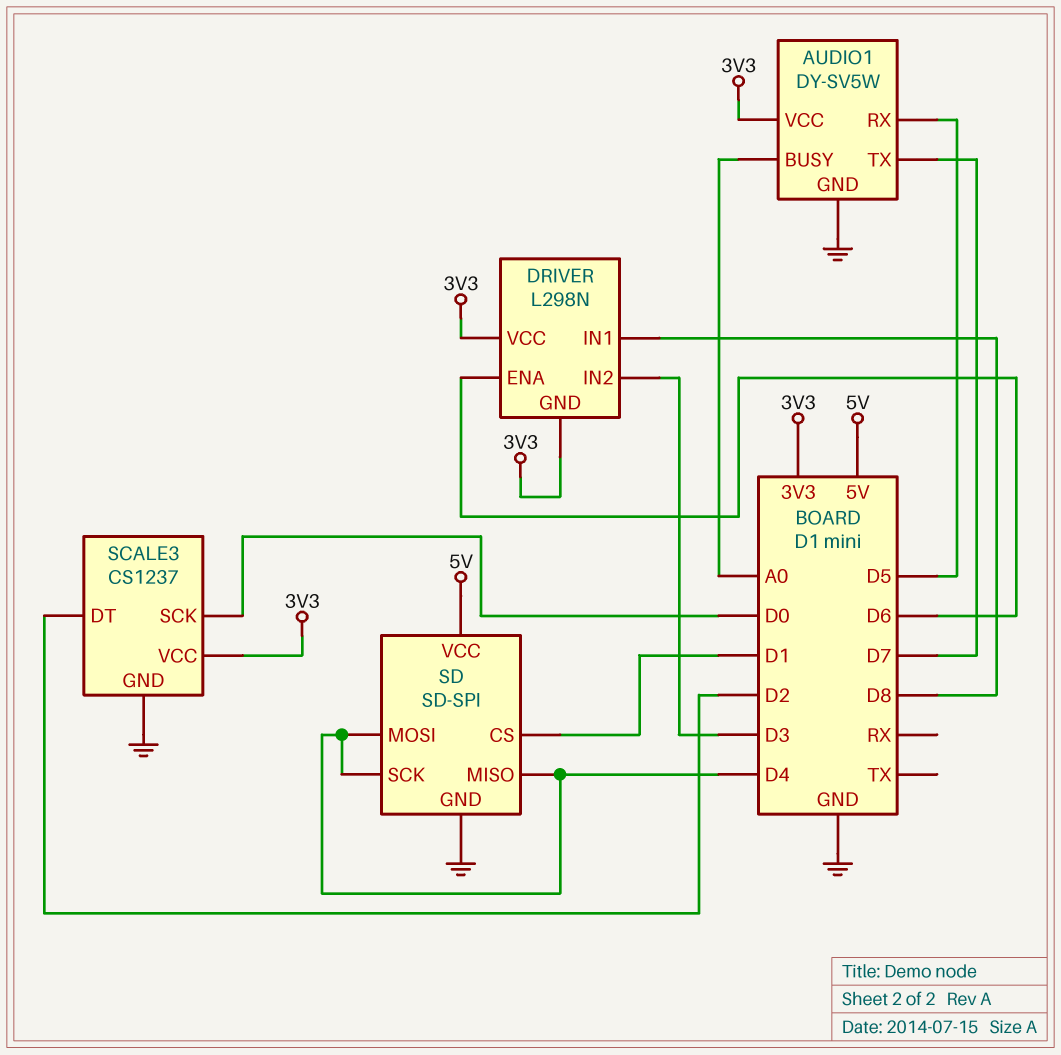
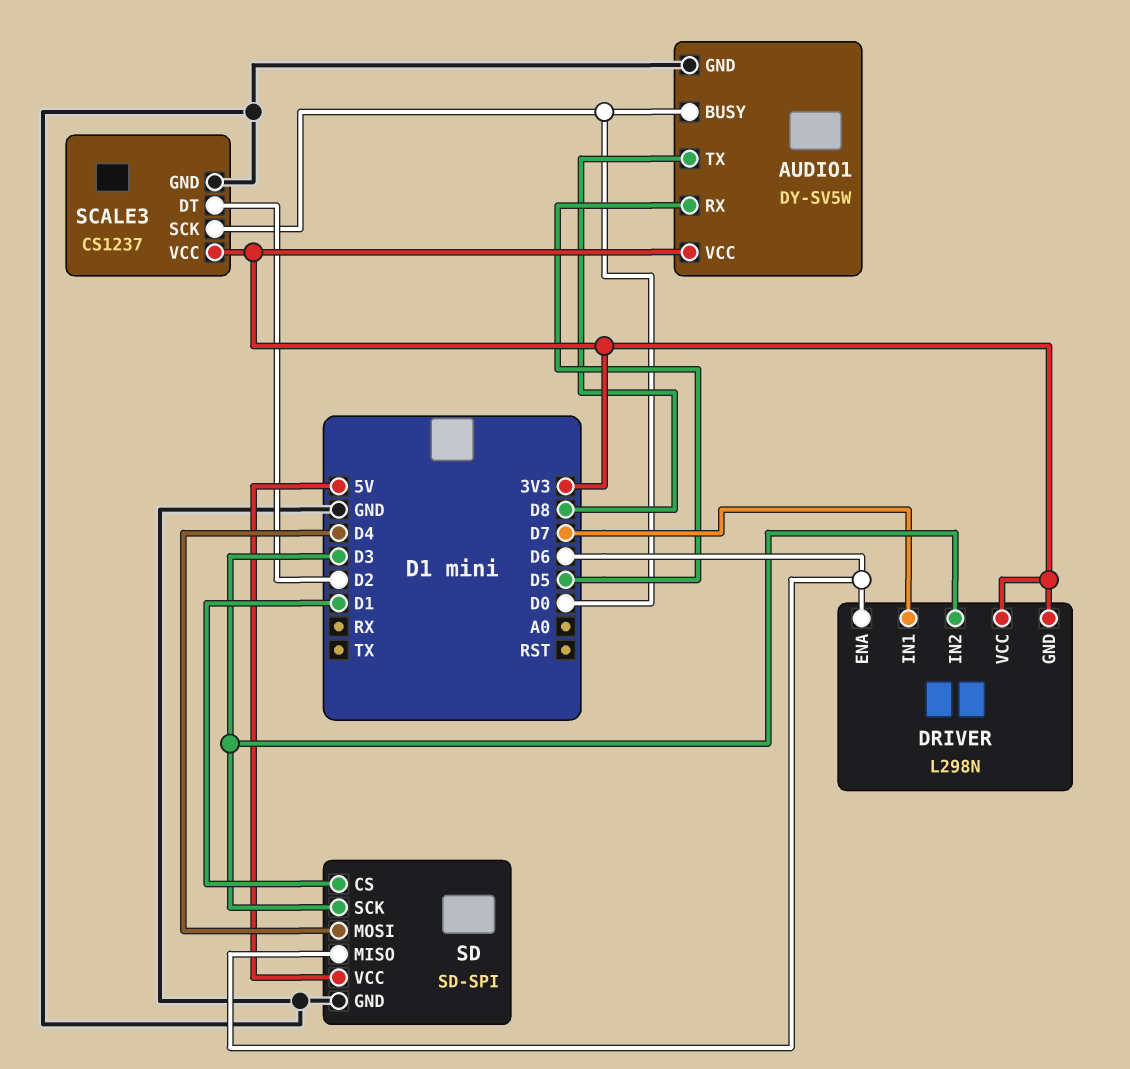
AUDIO1 pin BUSY: A0 -> D0
AUDIO1 pin TX: D7 -> D8
DRIVER pin IN1: D8 -> D7
SD pin MISO: D4 -> D6
SD pin SCK: D4 -> D3

